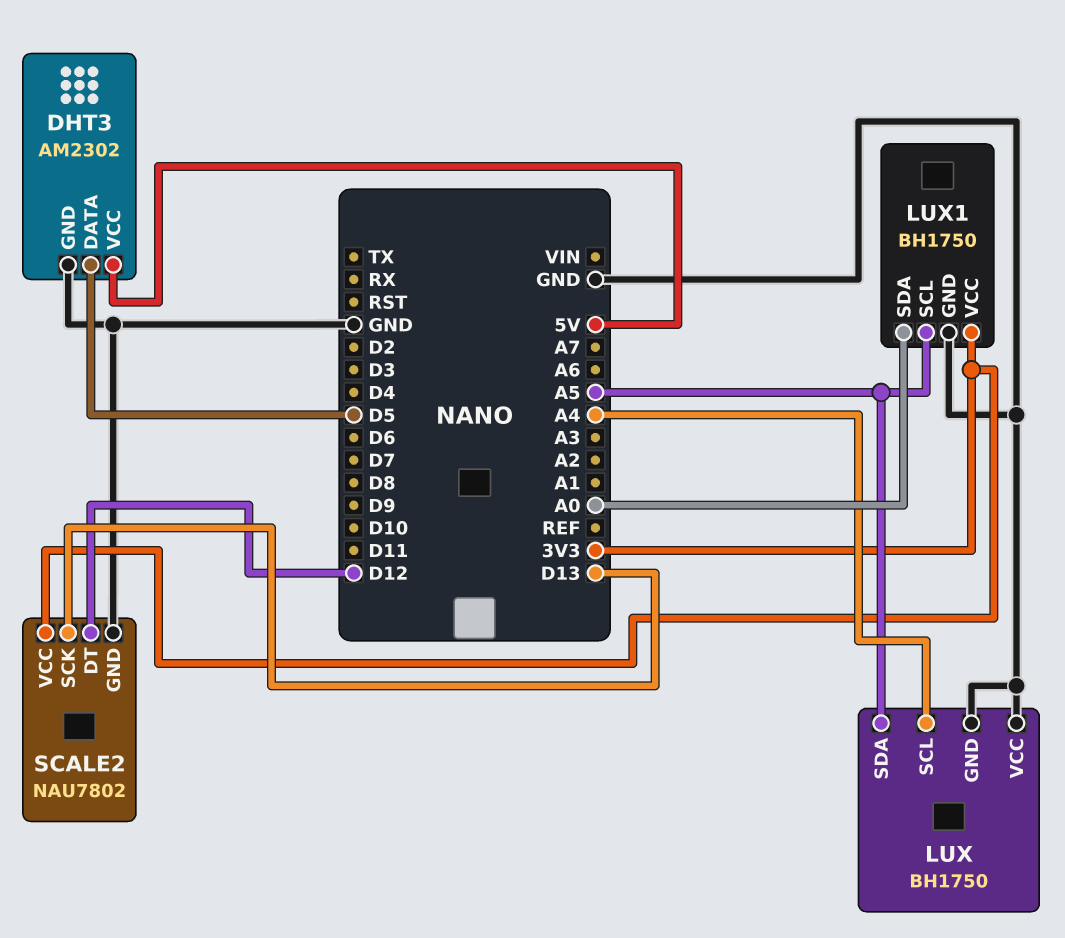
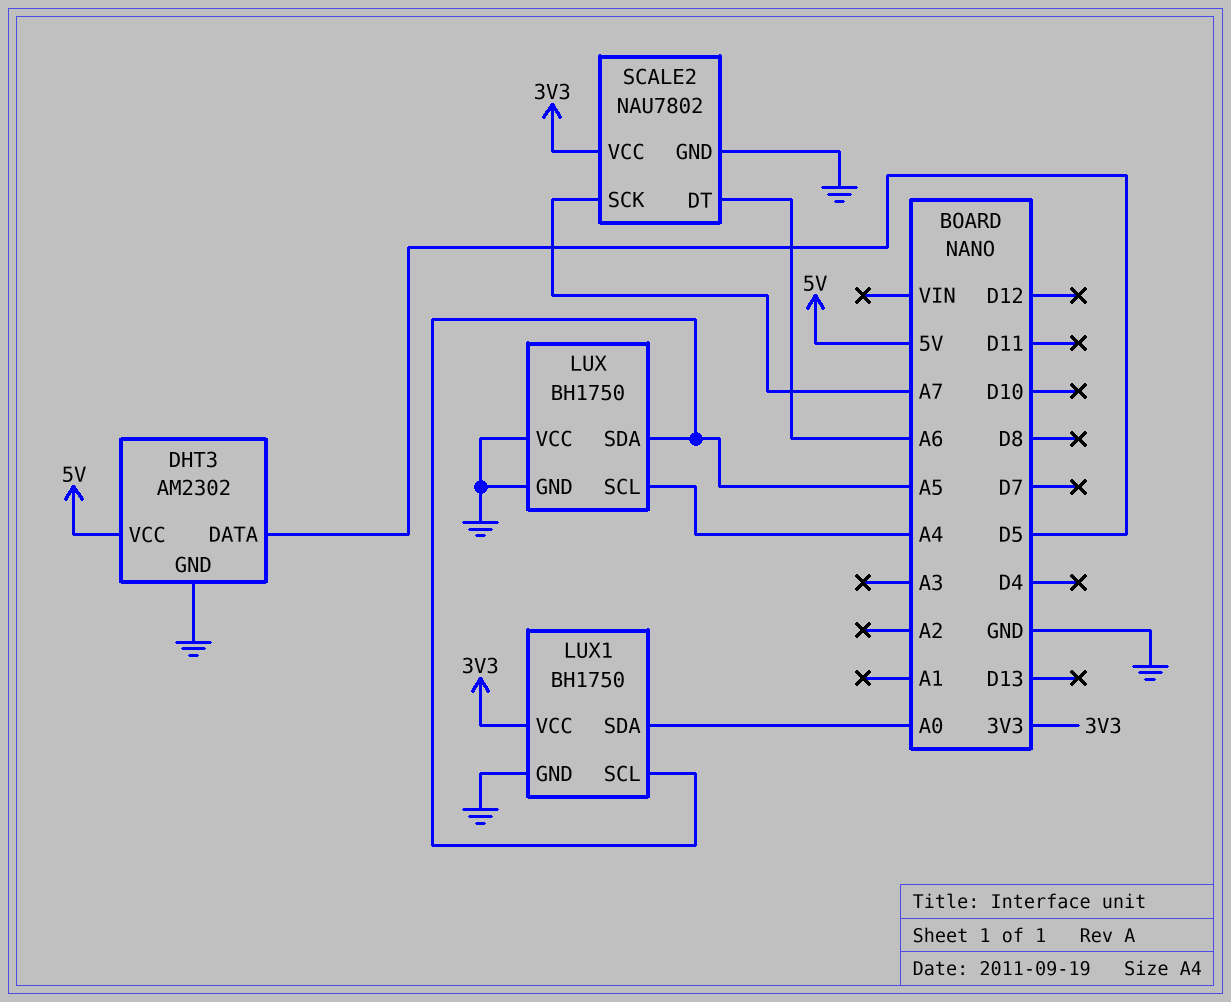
SCALE2 pin DT: D12 -> A6
SCALE2 pin SCK: D13 -> A7

